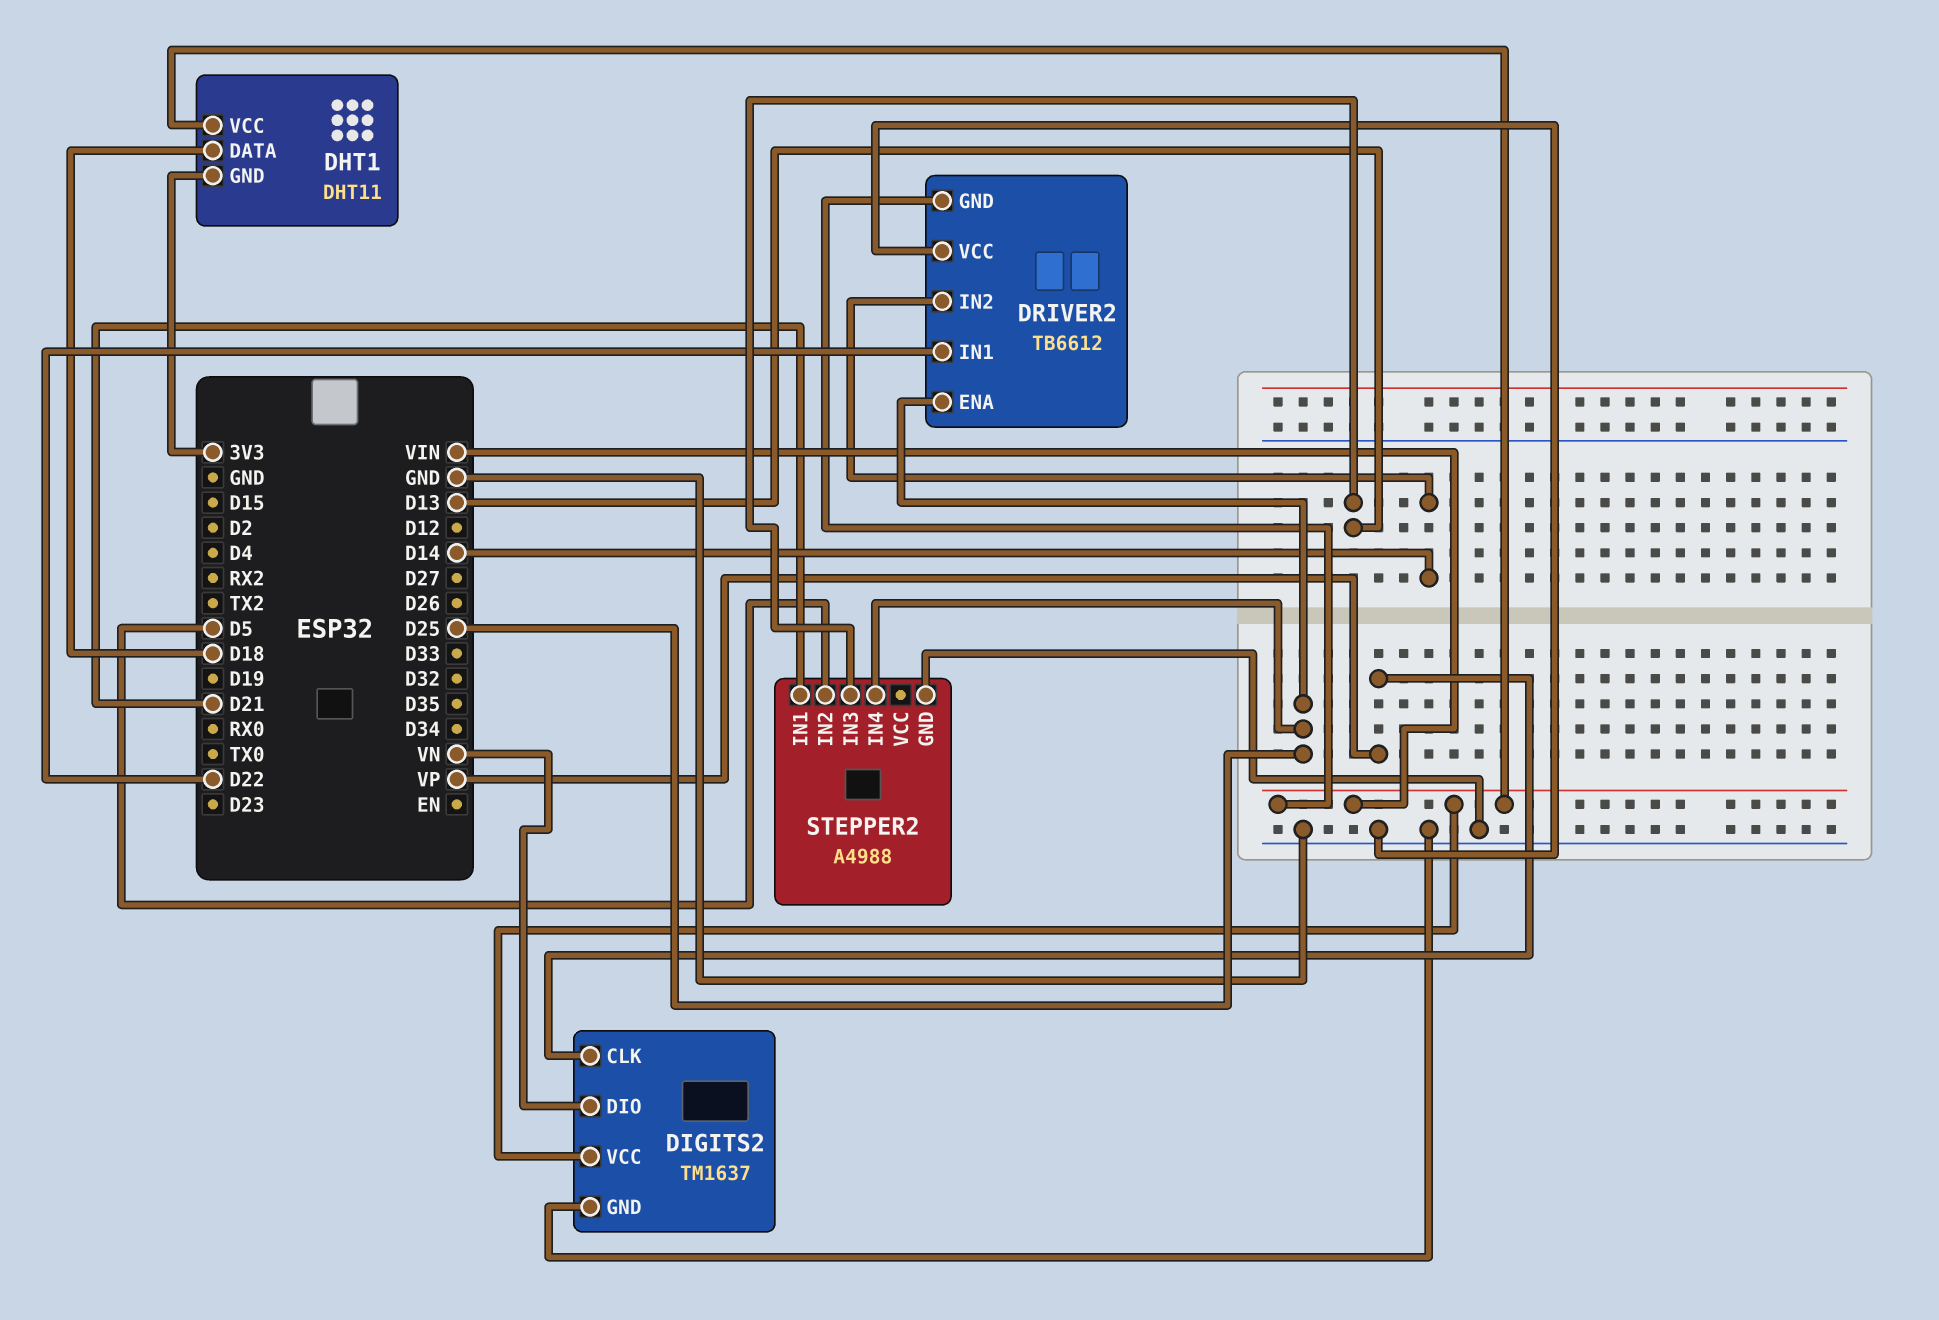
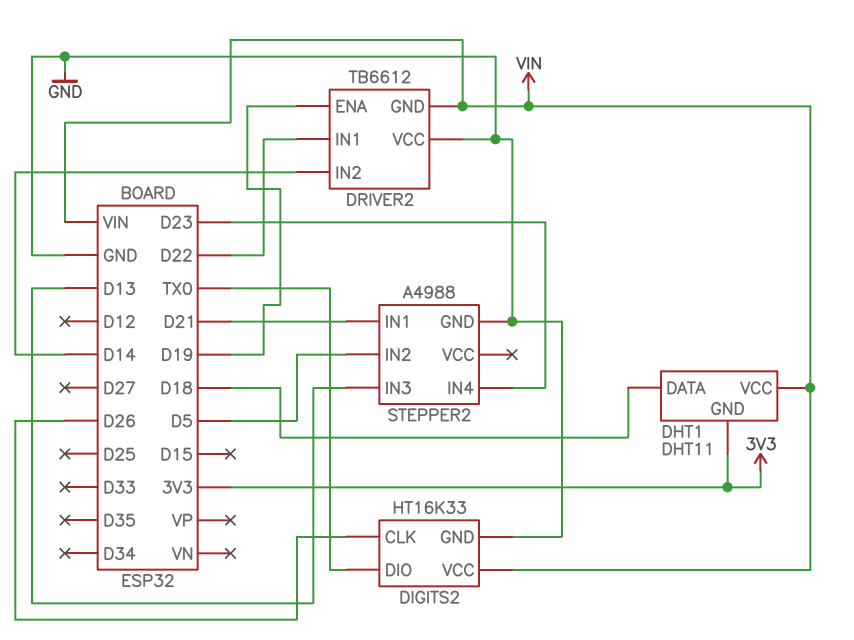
DIGITS2: TM1637 -> HT16K33
DIGITS2 pin CLK: VP -> D26
DIGITS2 pin DIO: VN -> TX0
DRIVER2 pin ENA: D25 -> D19
STEPPER2 pin IN4: D25 -> D23

